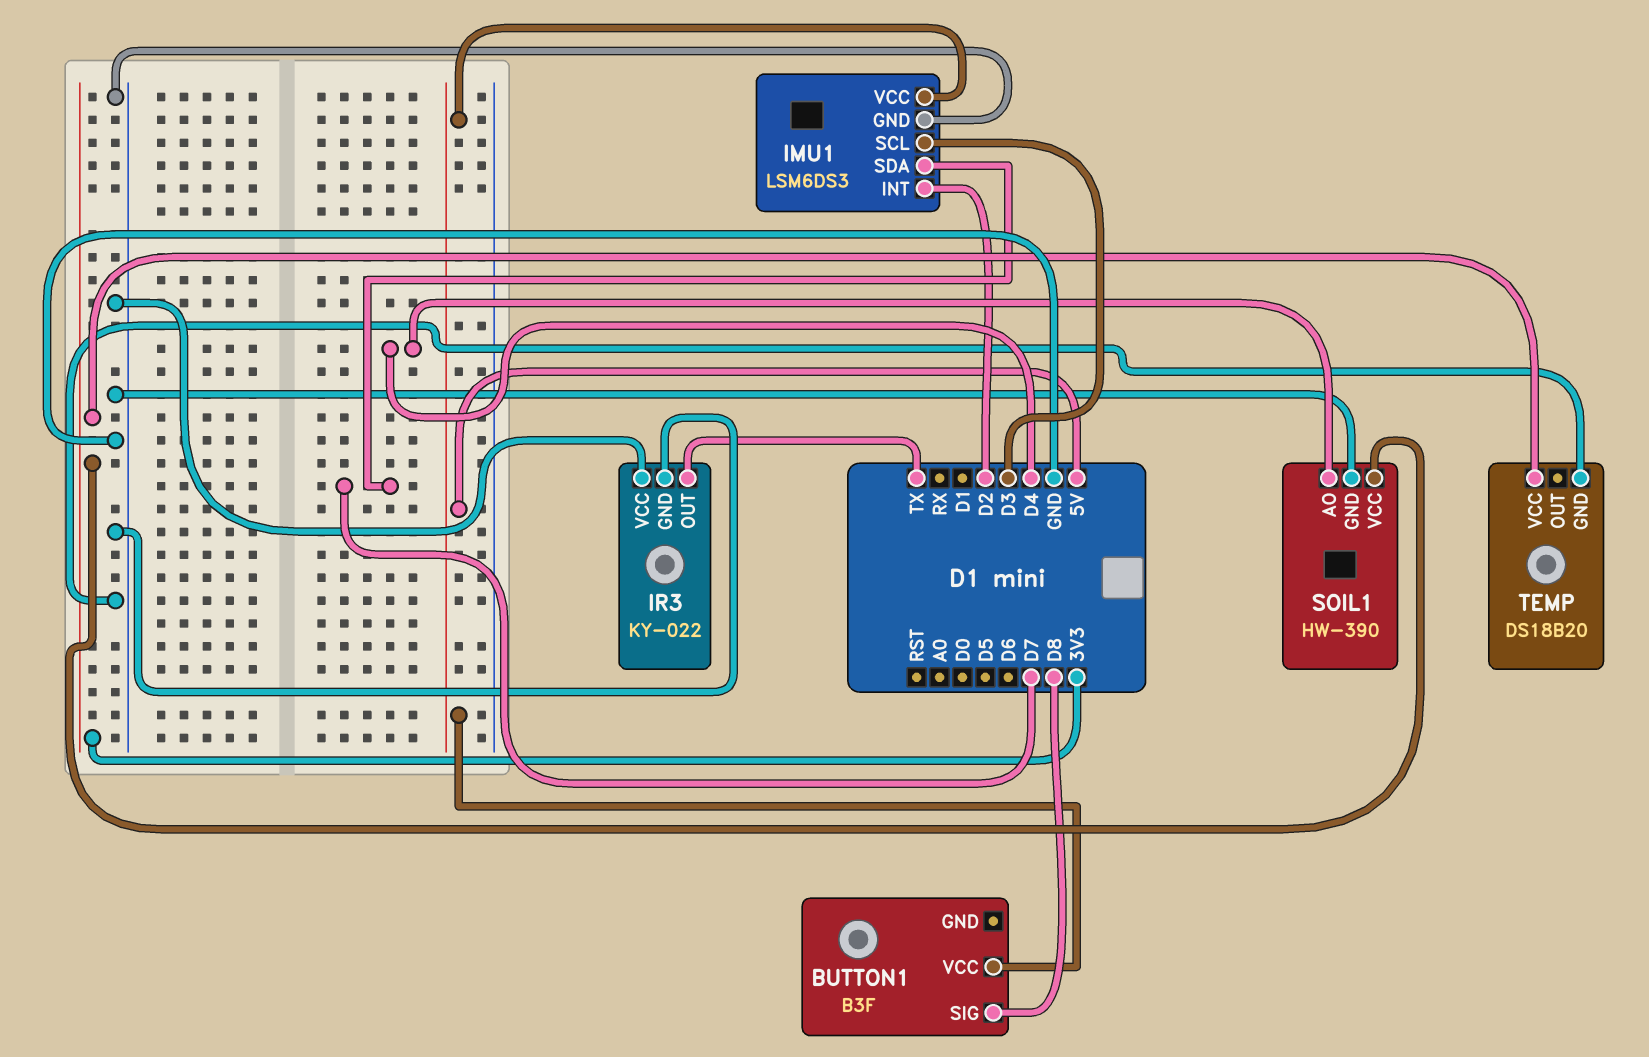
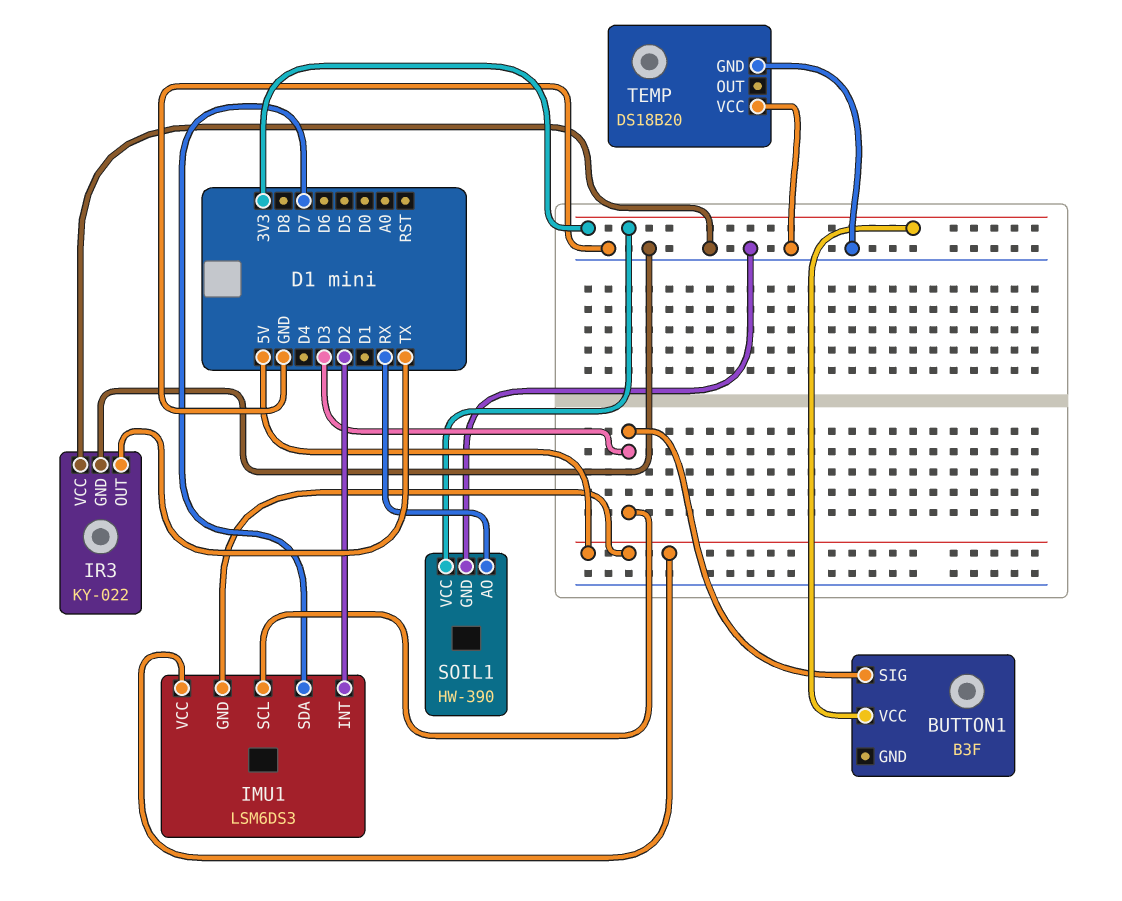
BUTTON1 pin SIG: D8 -> D3
BUTTON1 pin VCC: 5V -> 3V3
IMU1 pin GND: GND -> 5V
SOIL1 pin AO: D4 -> RX
TEMP pin VCC: 3V3 -> GND

